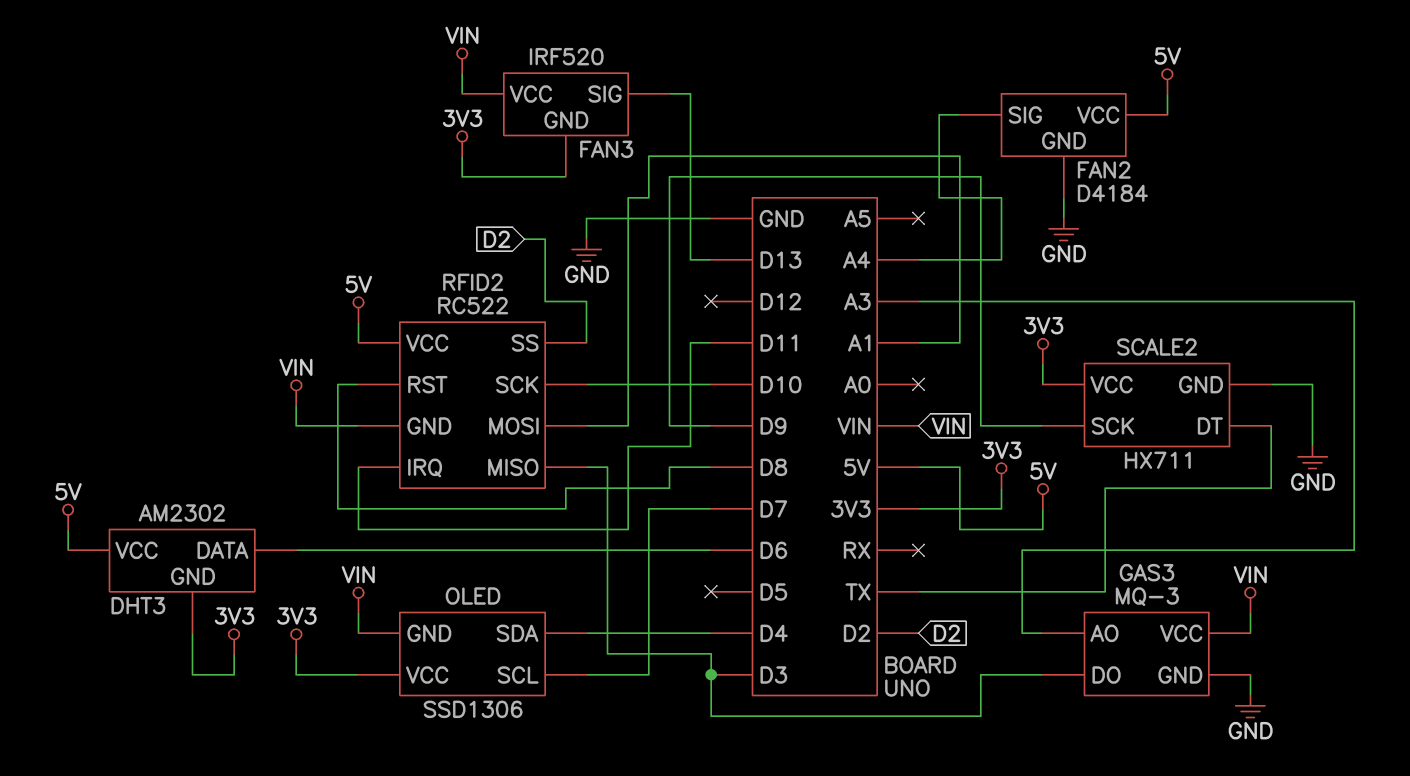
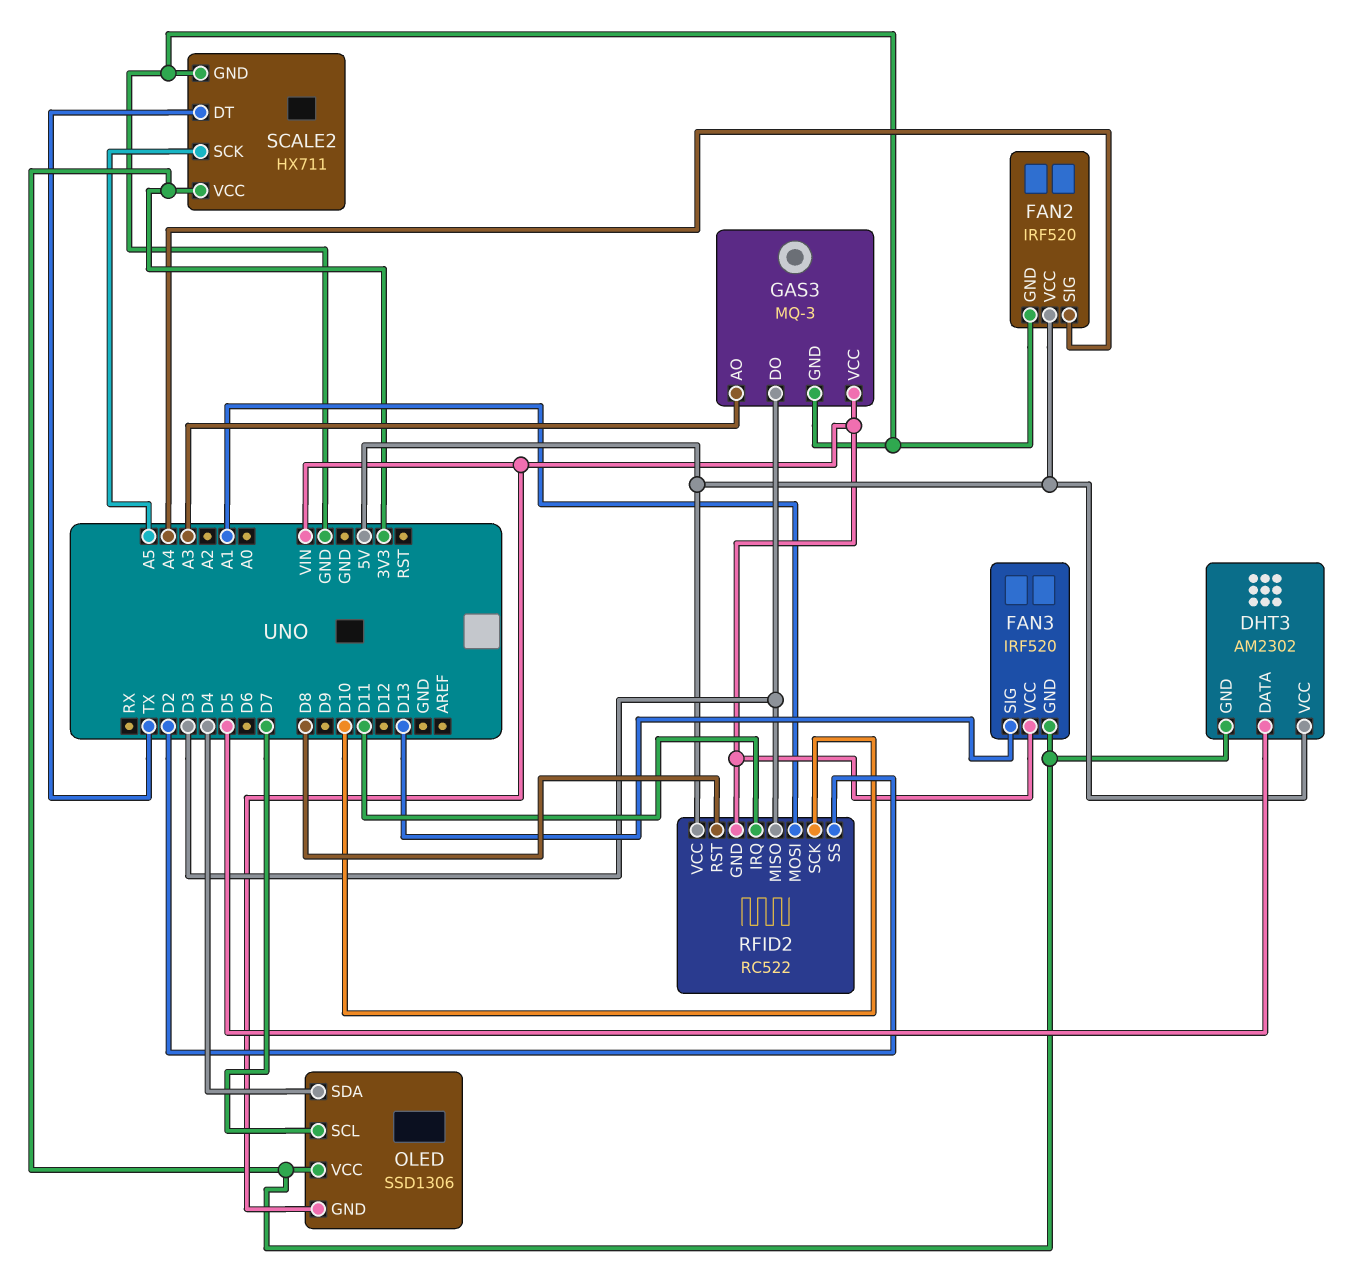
DHT3 pin DATA: D6 -> D5
FAN2: D4184 -> IRF520
SCALE2 pin SCK: D9 -> A5

